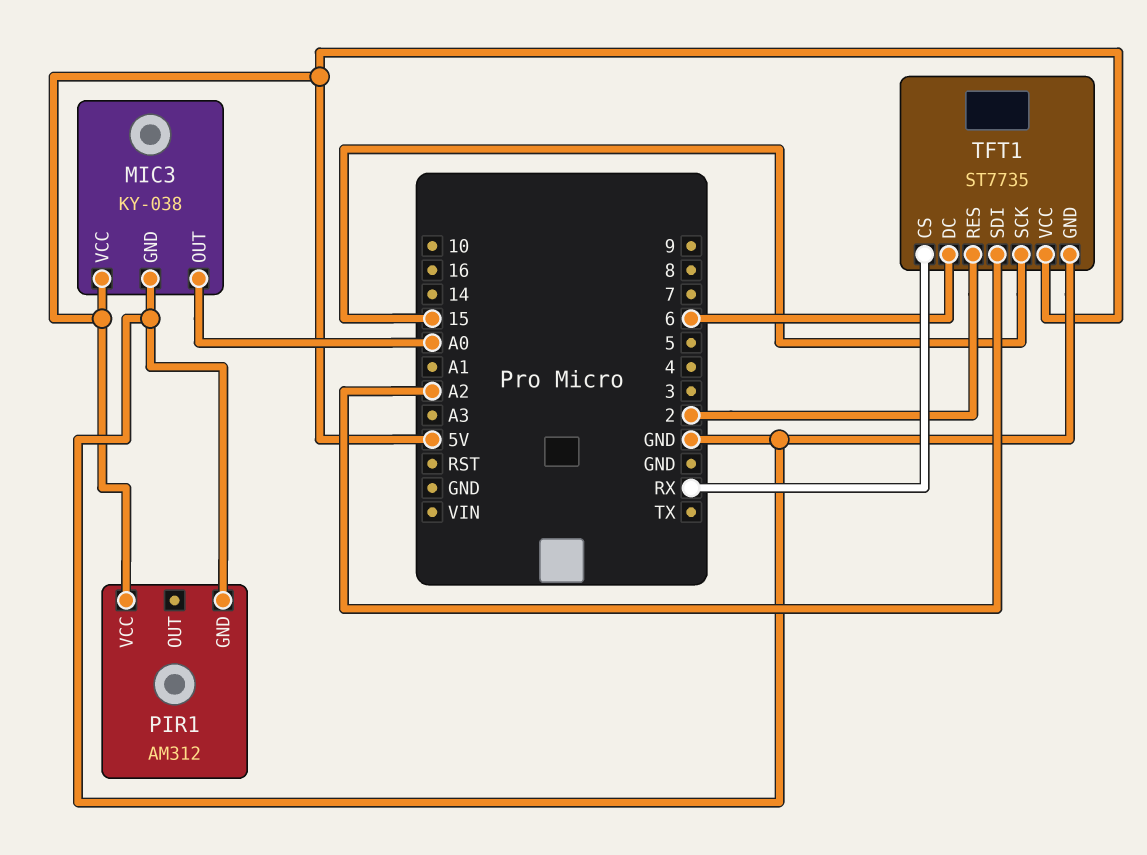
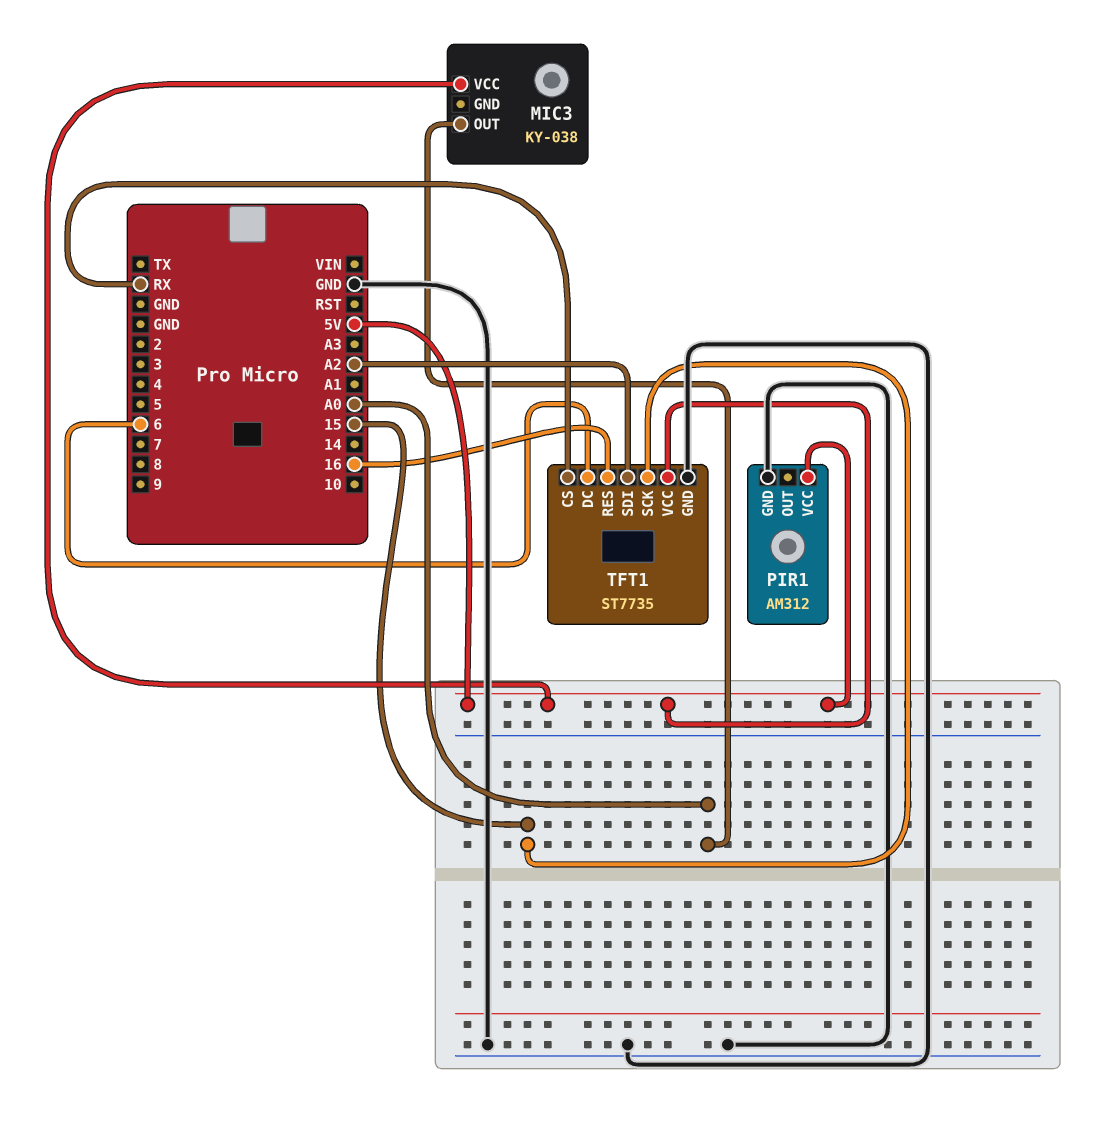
MIC3 pin GND: GND -> none
TFT1 pin RES: 2 -> 16

